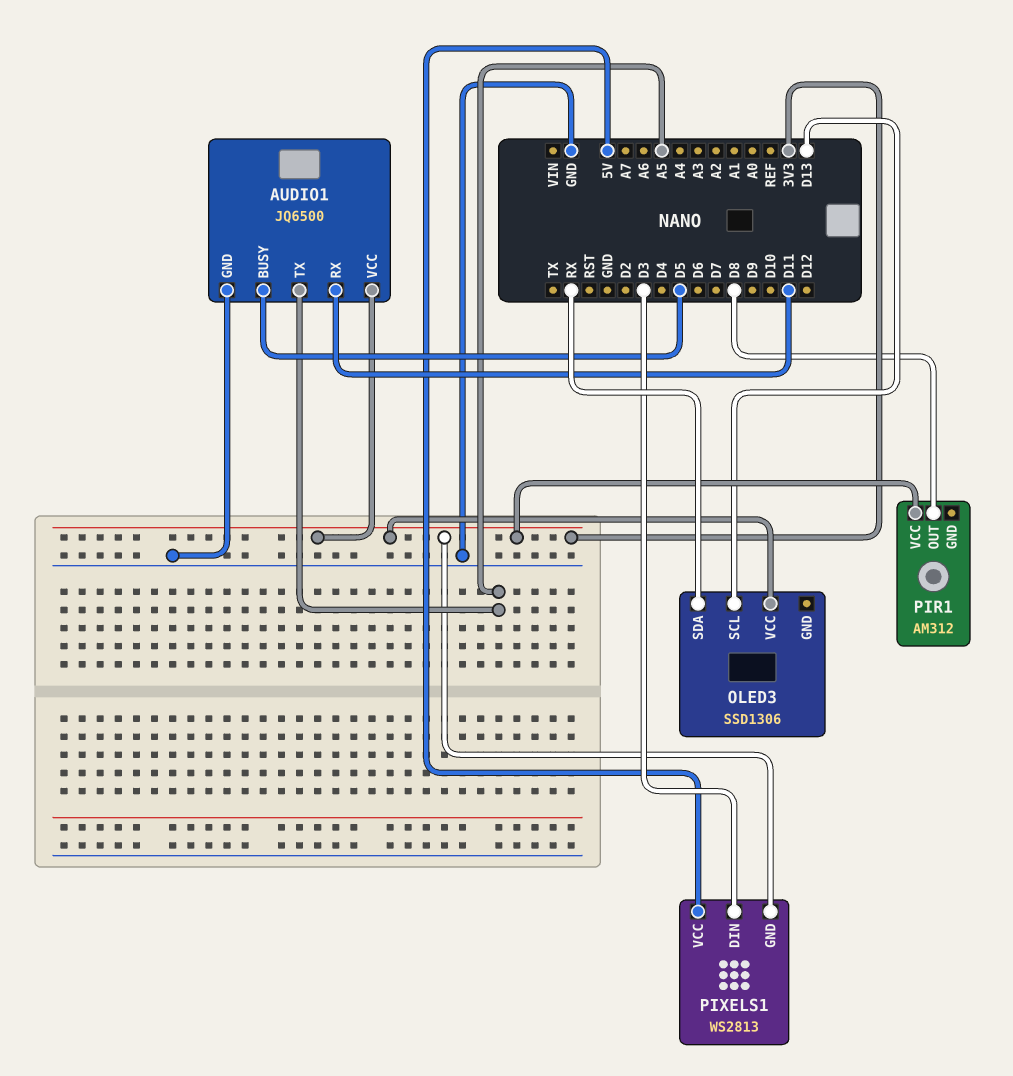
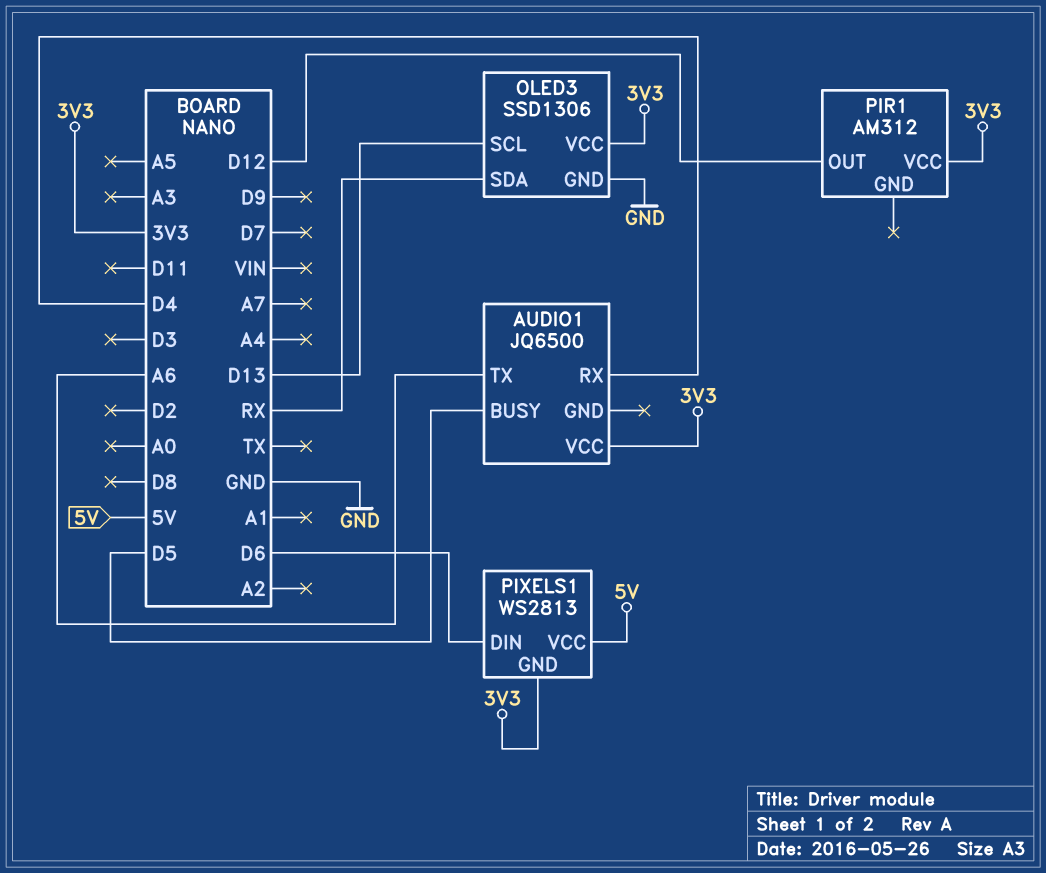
AUDIO1 pin GND: GND -> none
AUDIO1 pin RX: D11 -> D4
AUDIO1 pin TX: A5 -> A6
OLED3 pin GND: none -> GND
PIR1 pin OUT: D8 -> D12
PIXELS1 pin DIN: D3 -> D6

